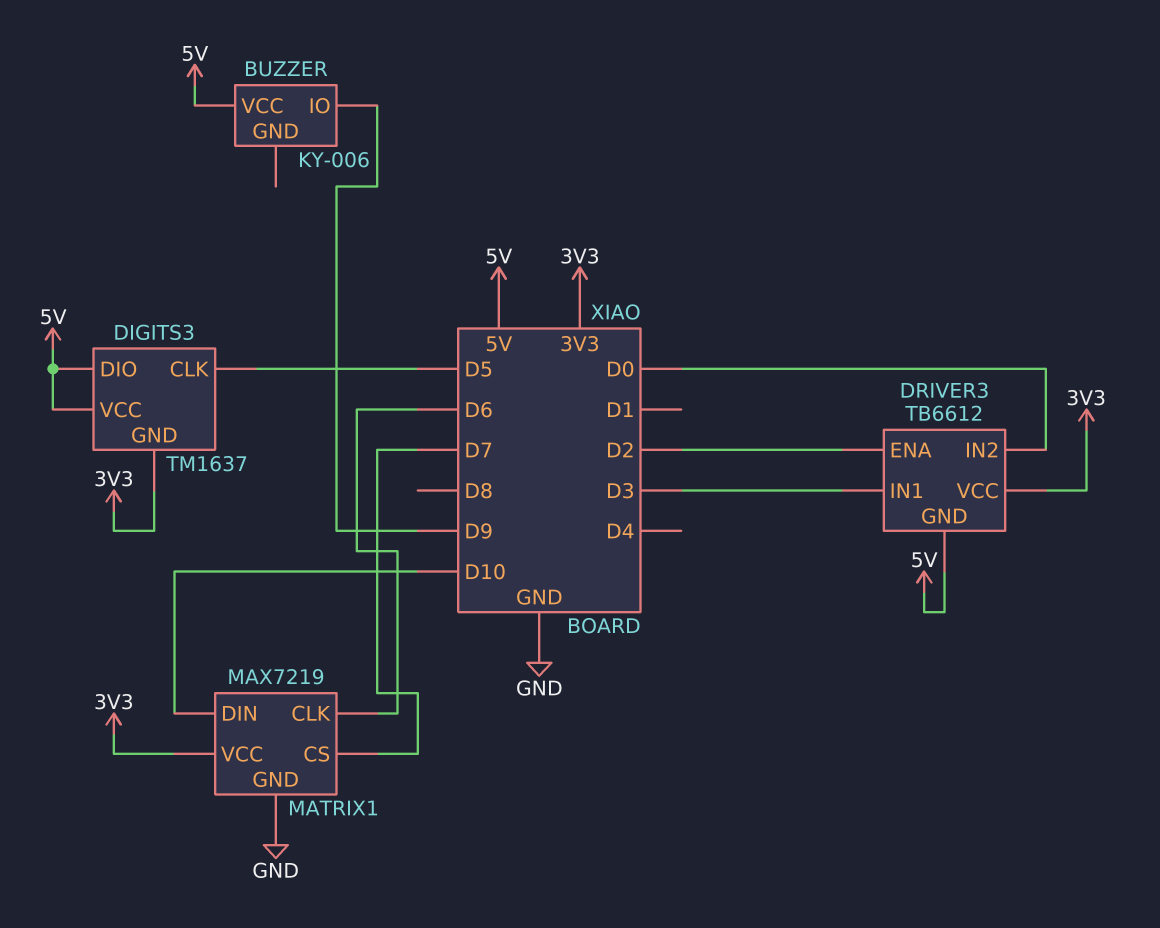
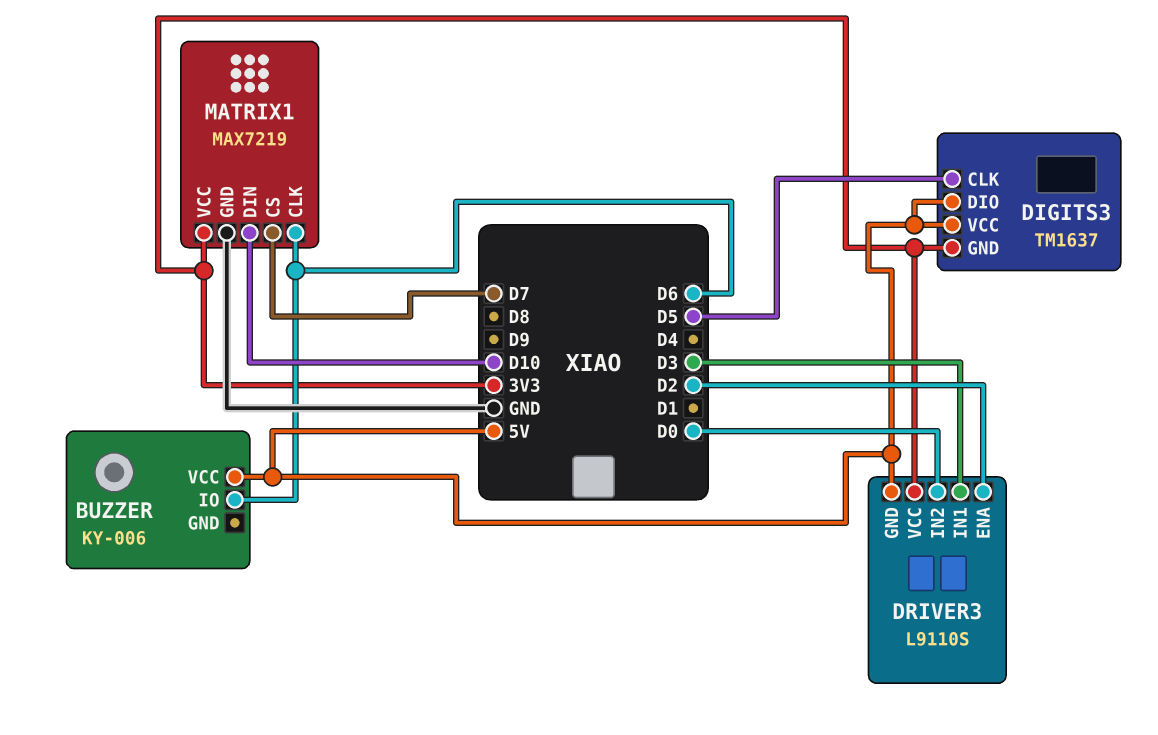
BUZZER pin IO: D9 -> D6
DRIVER3: TB6612 -> L9110S

